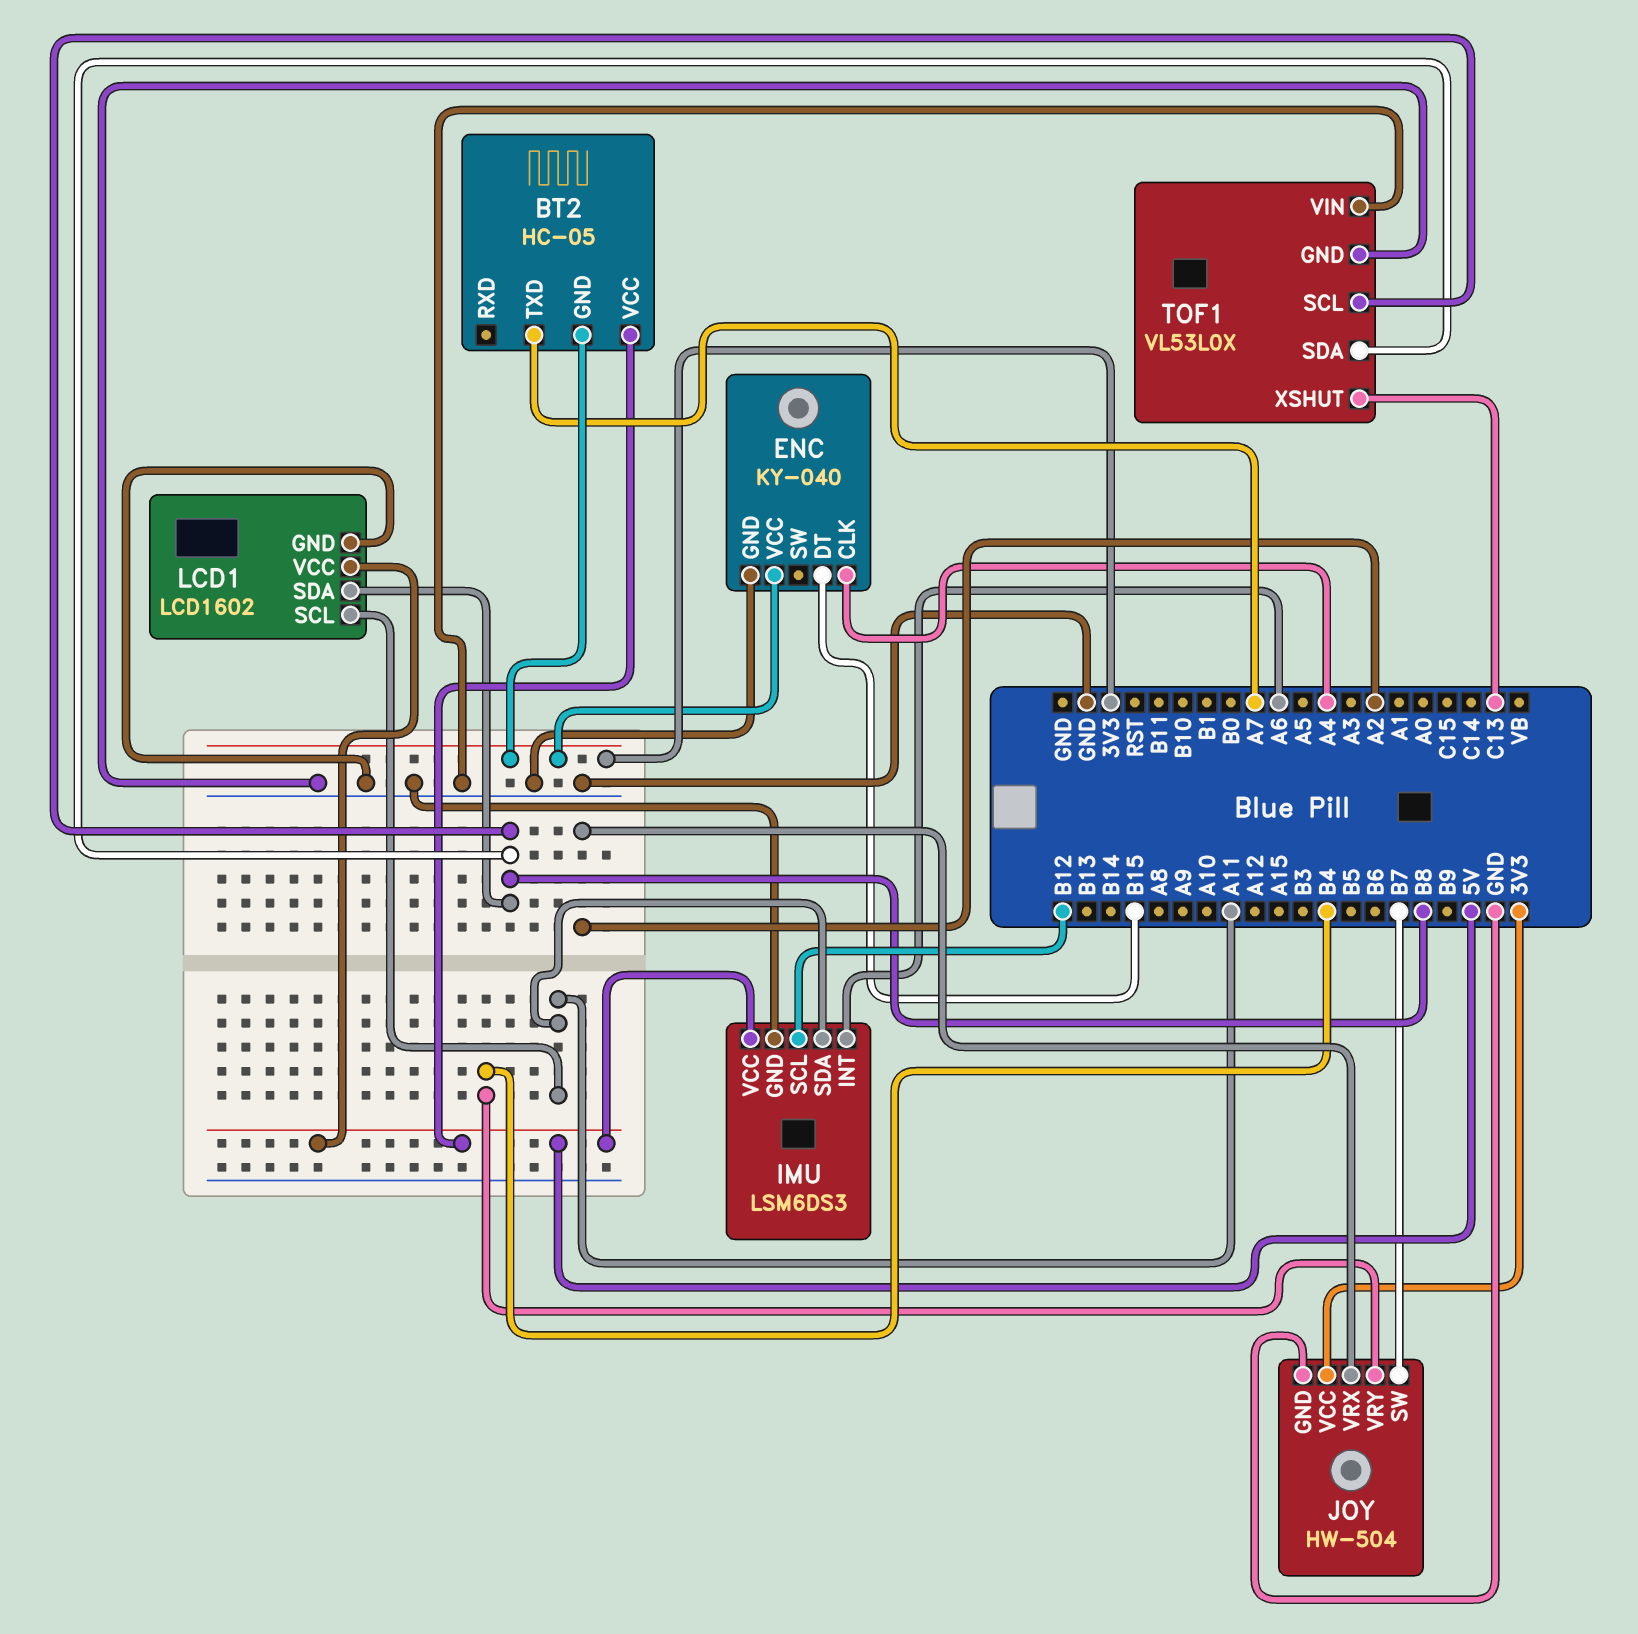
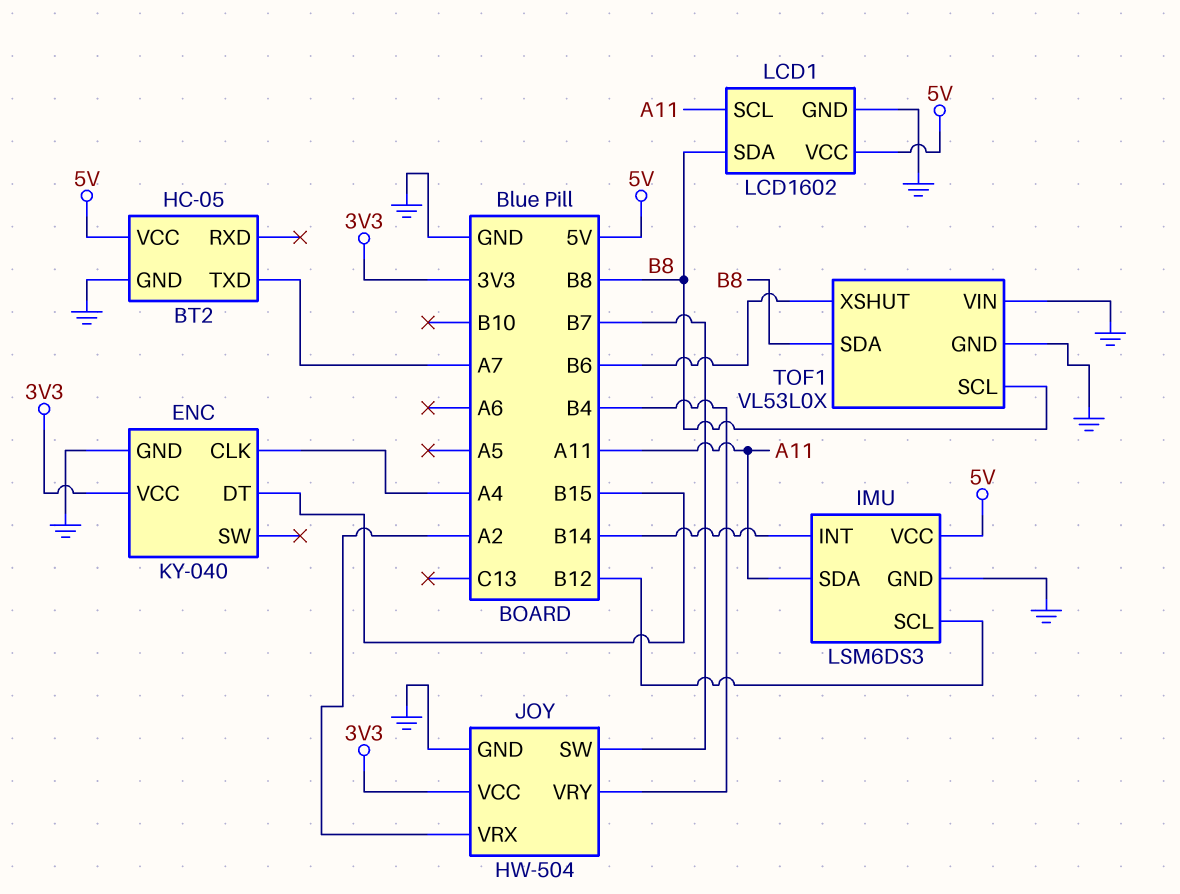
BT2 pin GND: 3V3 -> GND
IMU pin INT: A6 -> B14
TOF1 pin XSHUT: C13 -> B6

